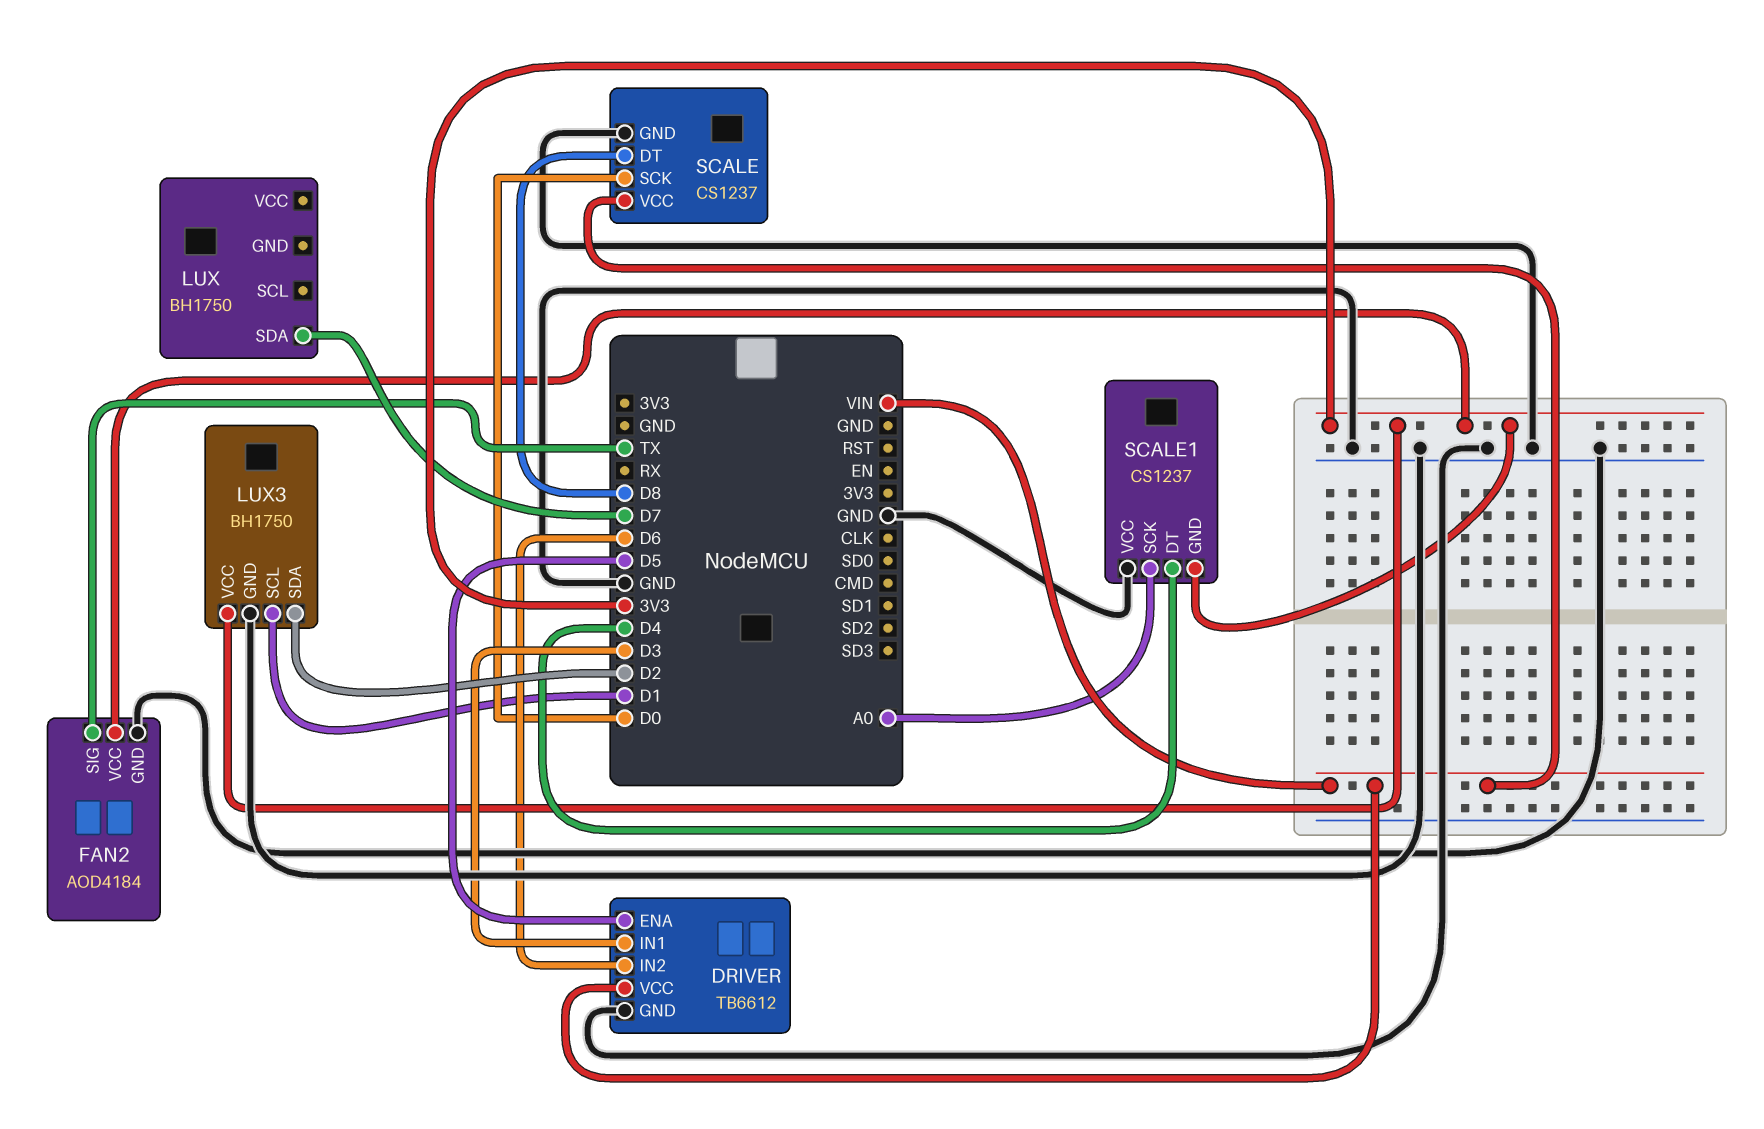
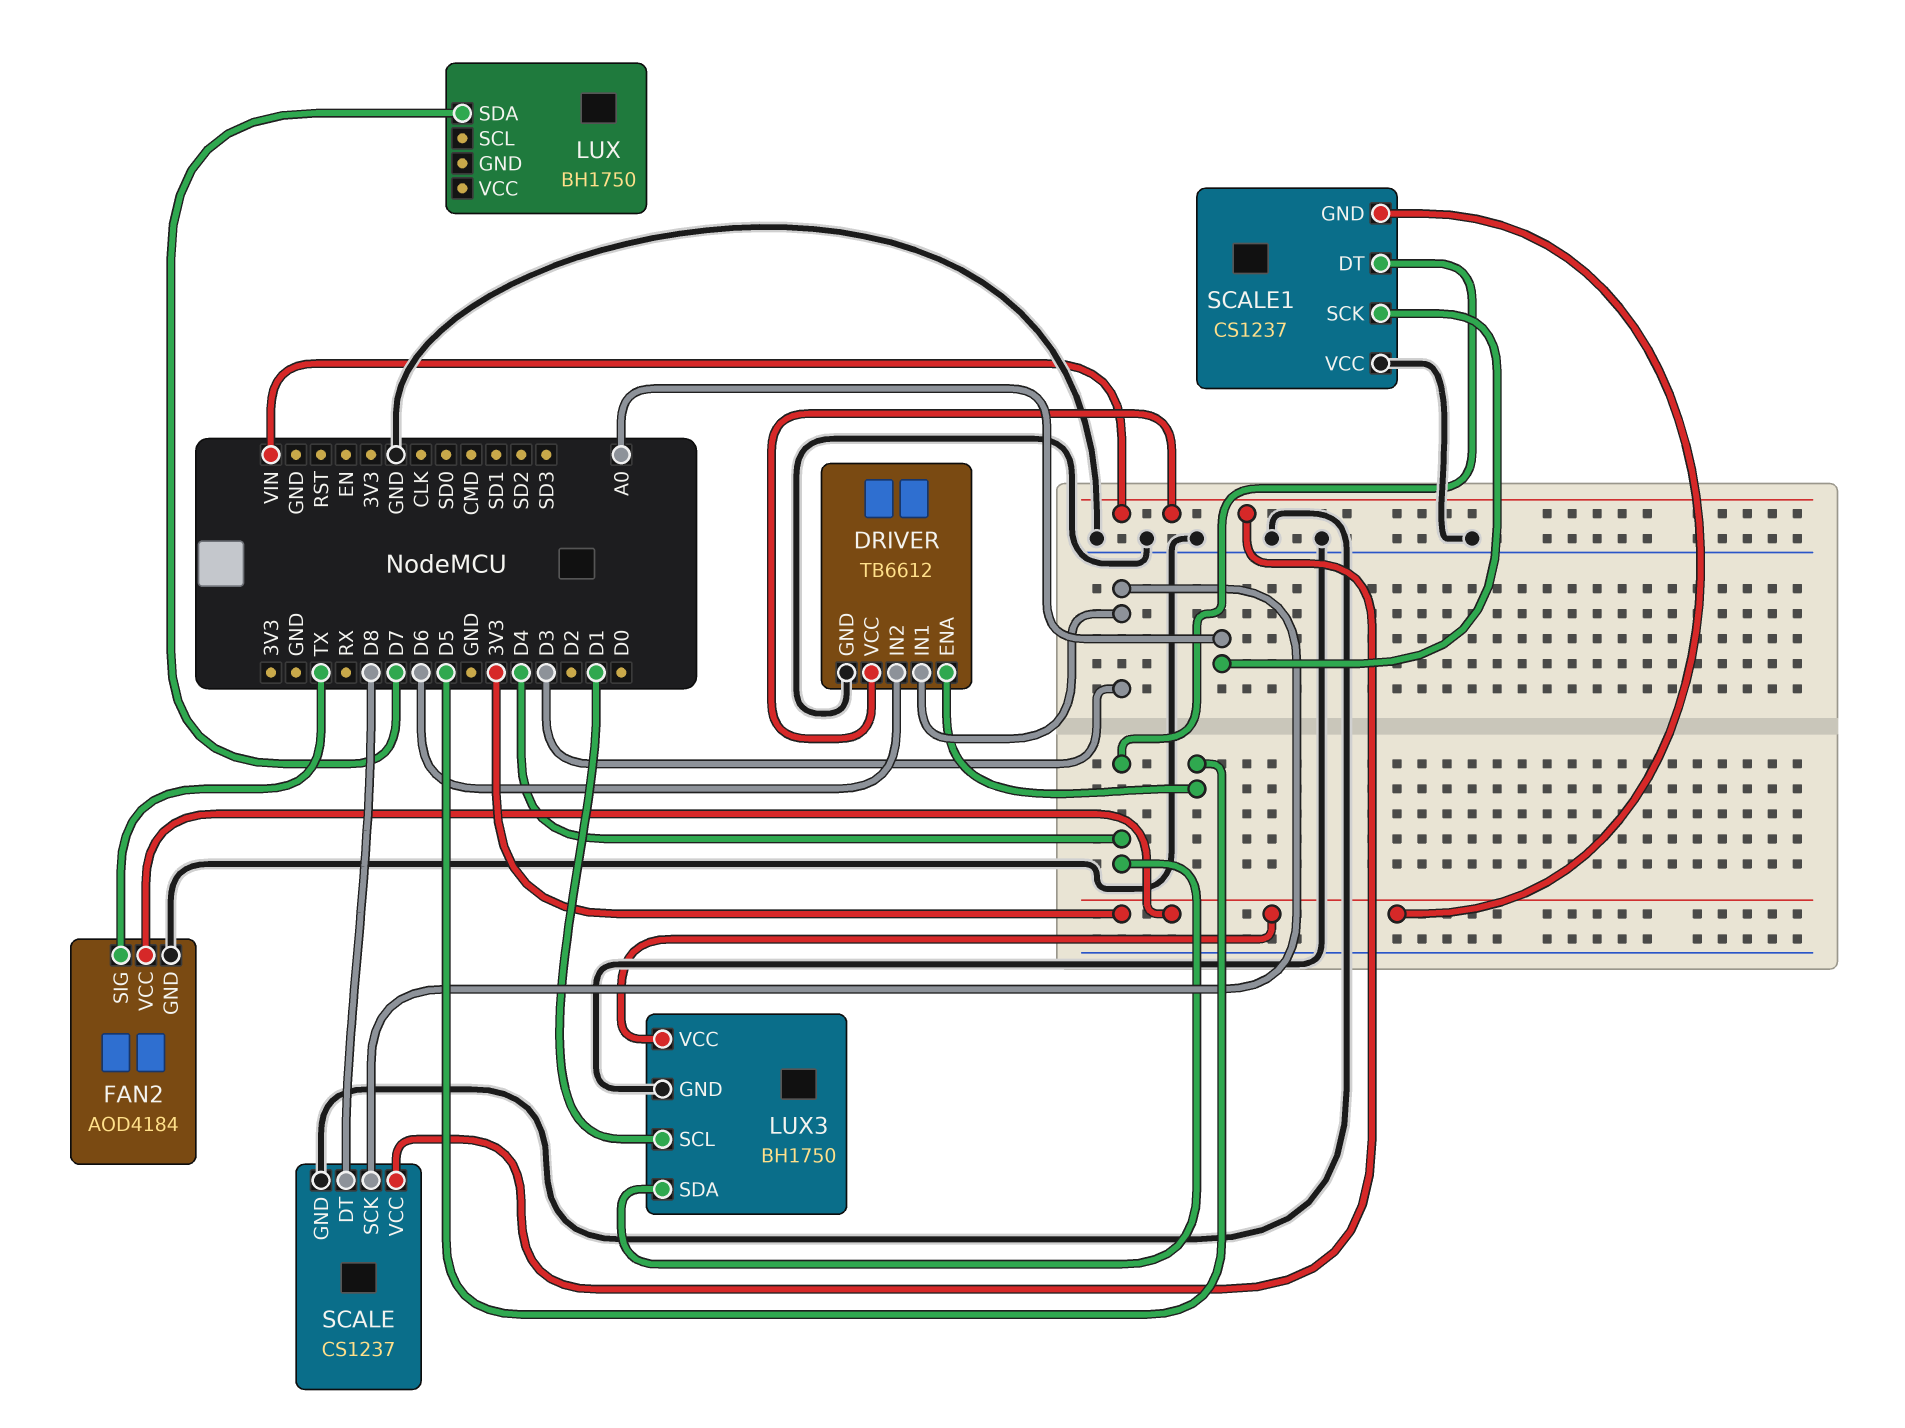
LUX3 pin SDA: D2 -> D4
SCALE pin SCK: D0 -> D3

